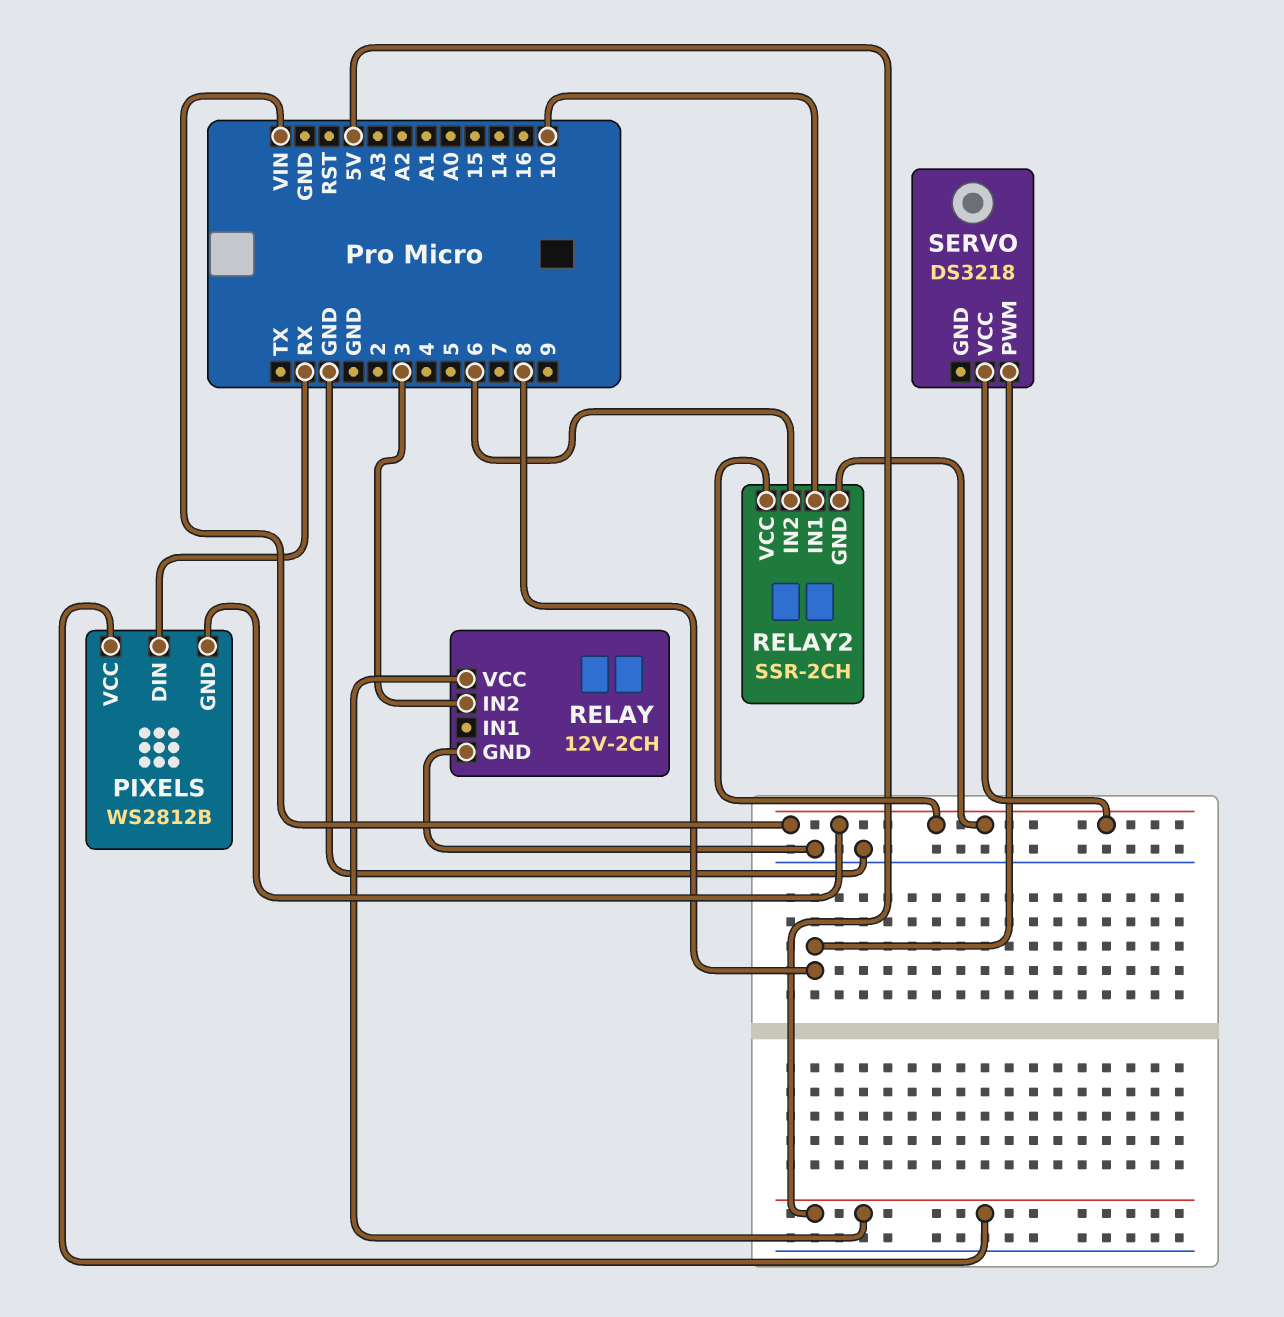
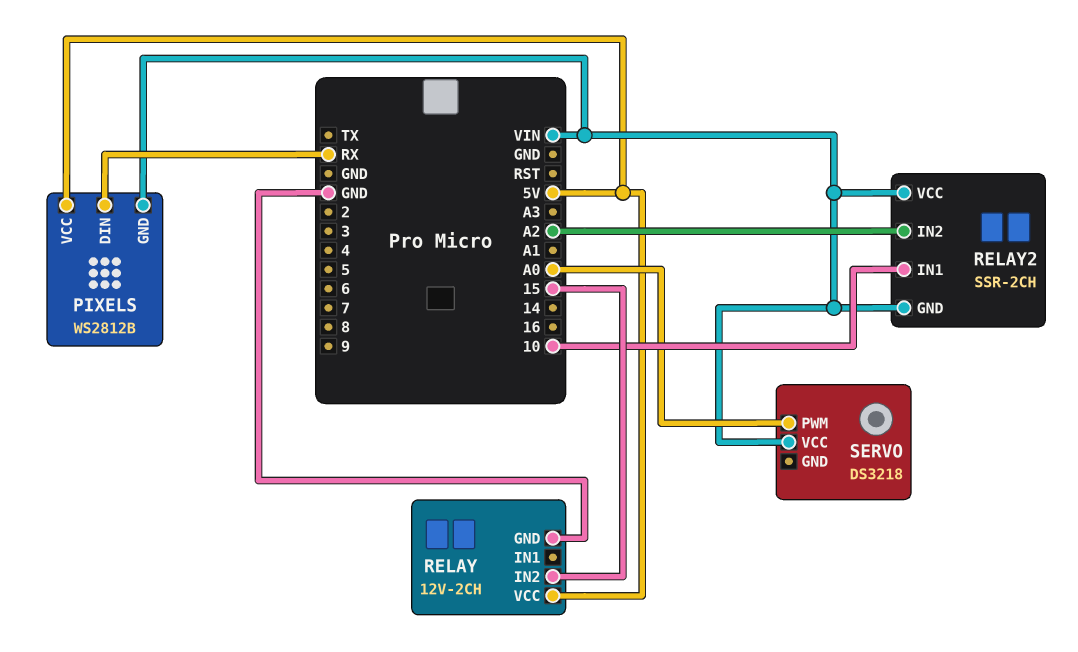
RELAY pin IN2: 3 -> 15
RELAY2 pin IN2: 6 -> A2
SERVO pin PWM: 8 -> A0

